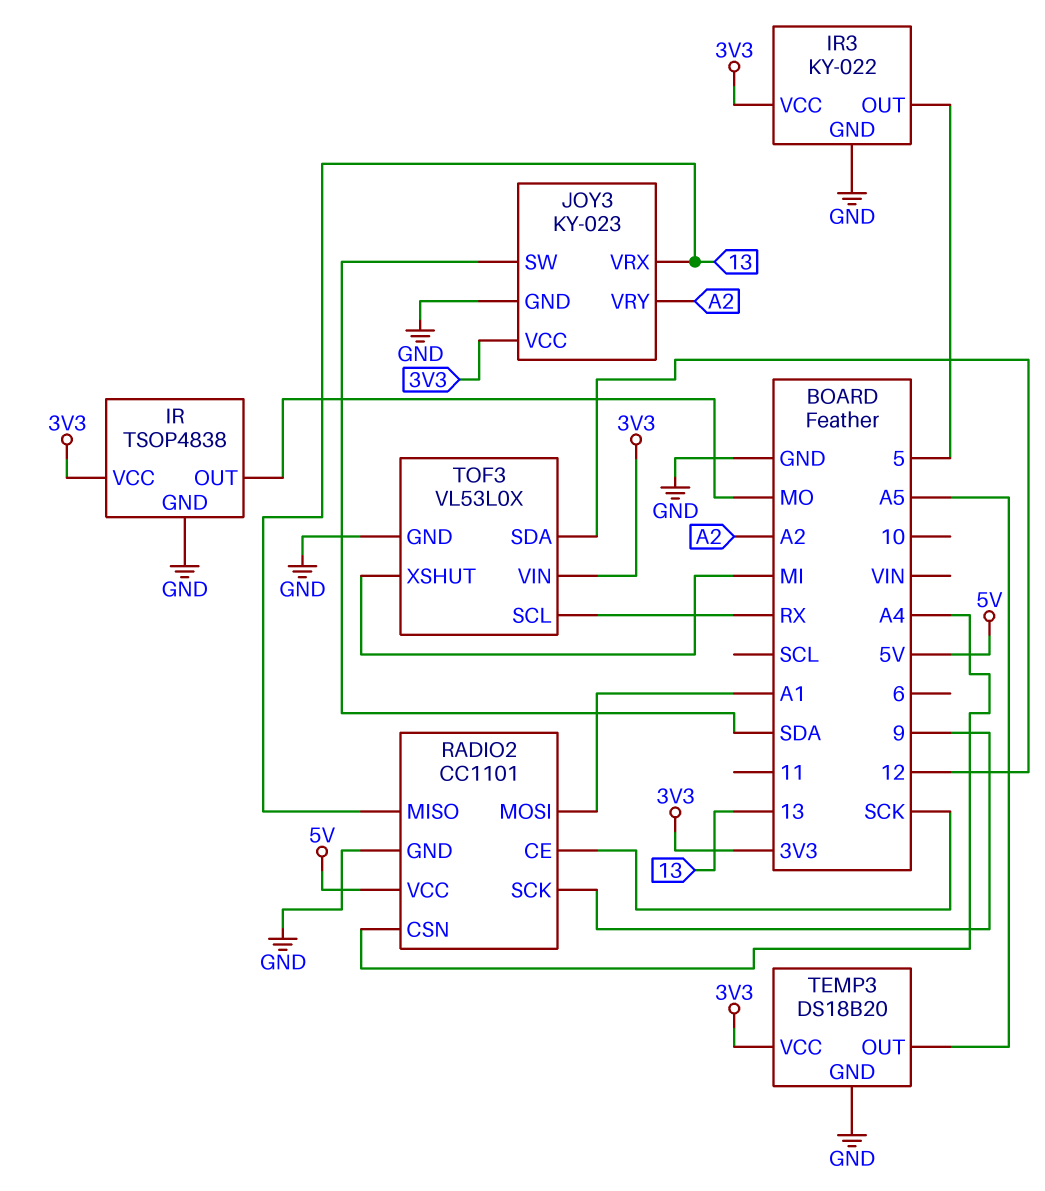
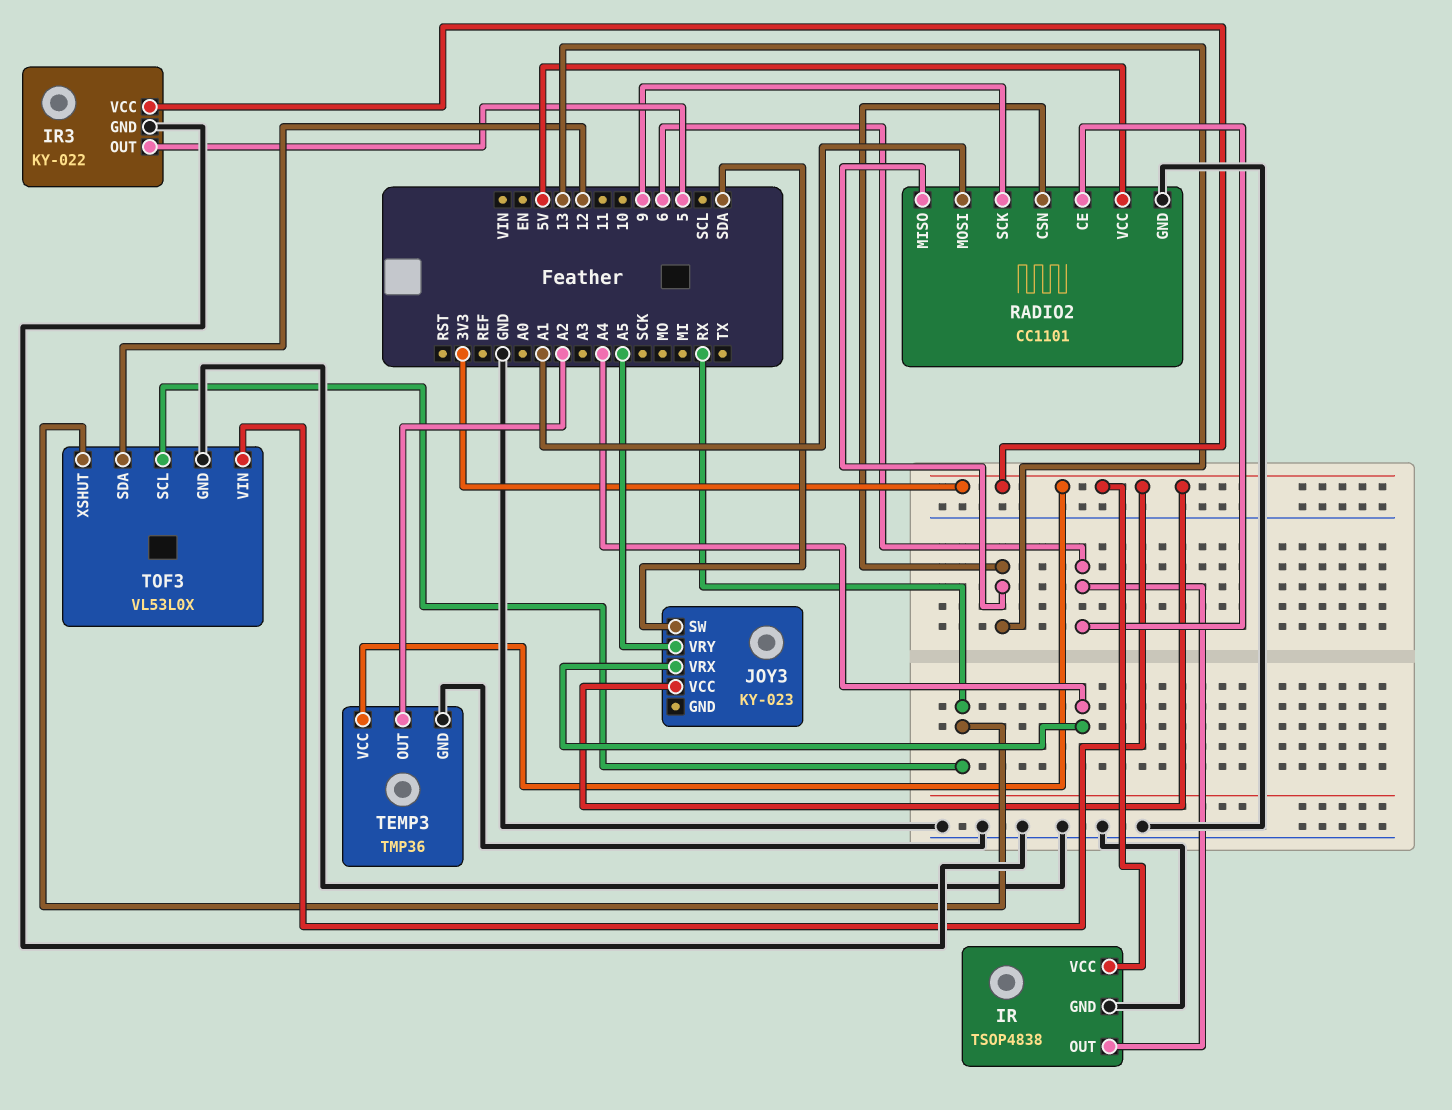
IR pin OUT: MO -> 6
JOY3 pin GND: GND -> none
JOY3 pin VRX: 13 -> A4
JOY3 pin VRY: A2 -> A5
RADIO2 pin CE: SCK -> 6
RADIO2 pin CSN: A4 -> 13
TEMP3: DS18B20 -> TMP36
TEMP3 pin OUT: A5 -> A2
TOF3 pin XSHUT: MI -> RX

